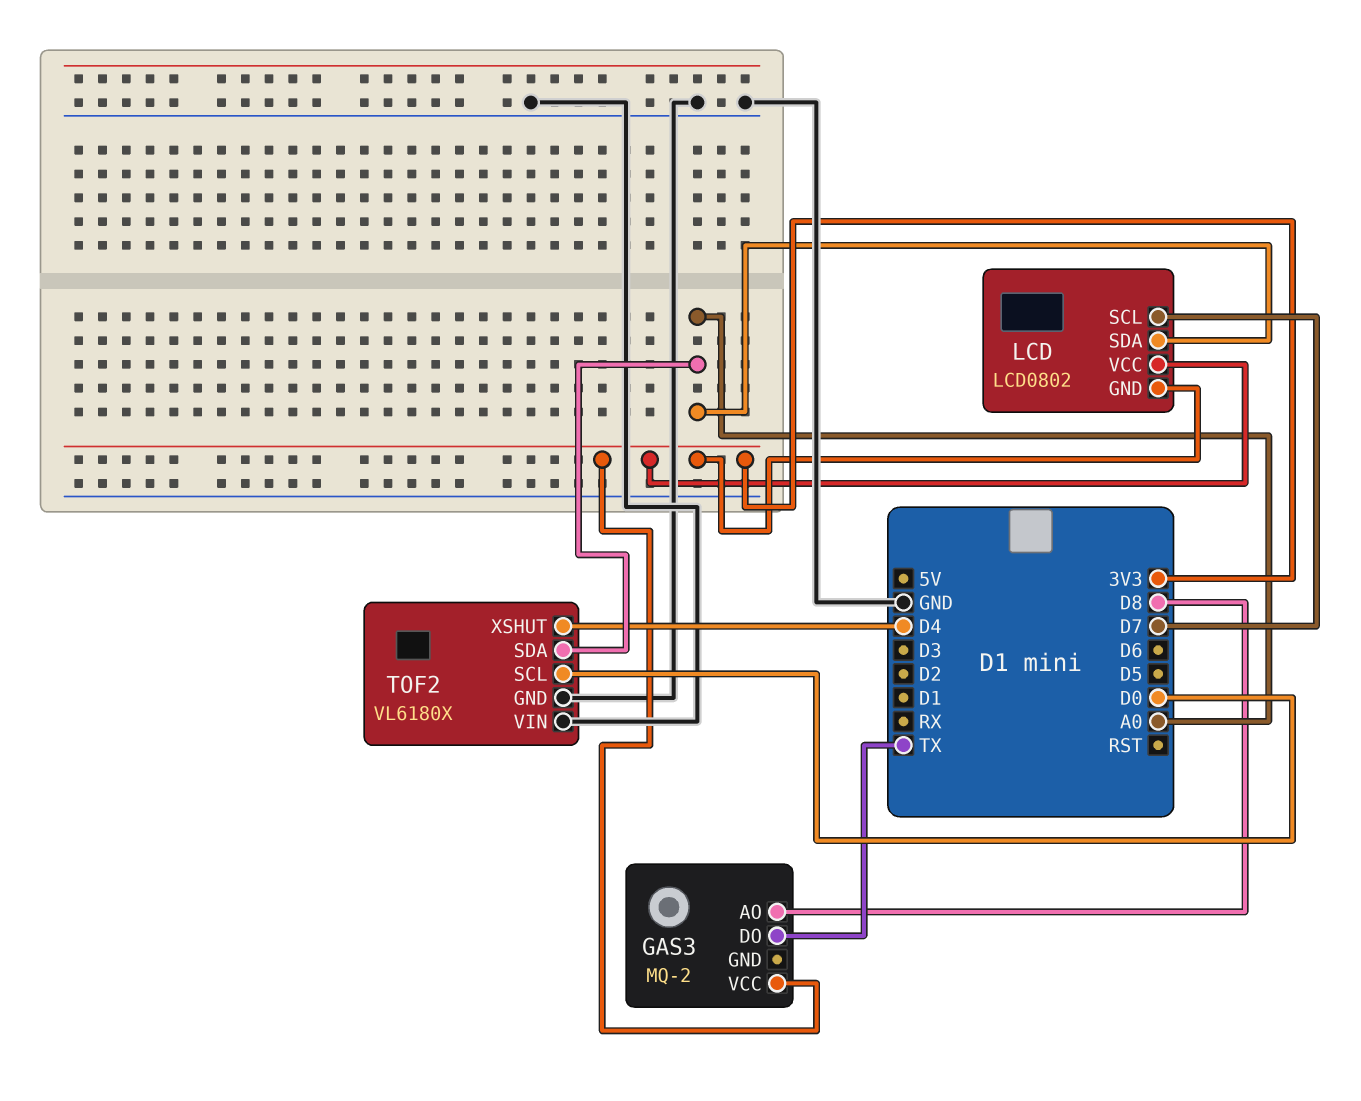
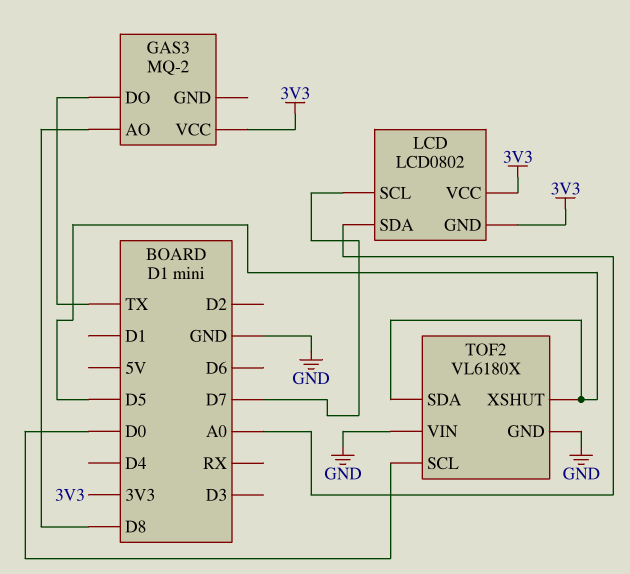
TOF2 pin SDA: A0 -> D5
TOF2 pin XSHUT: D4 -> D5

